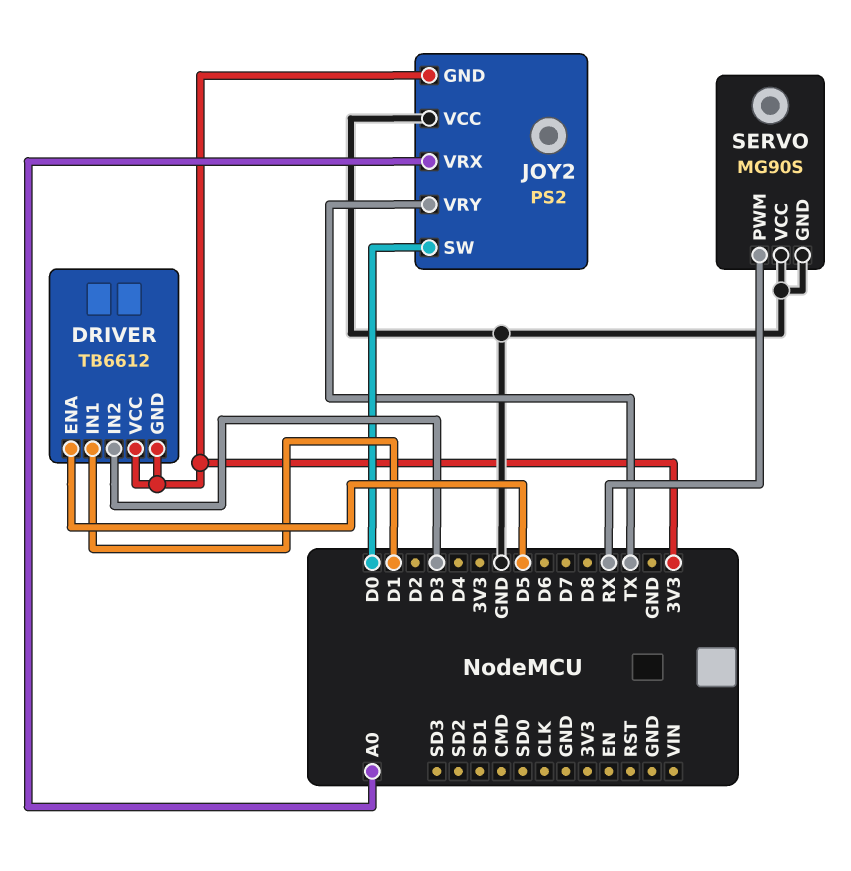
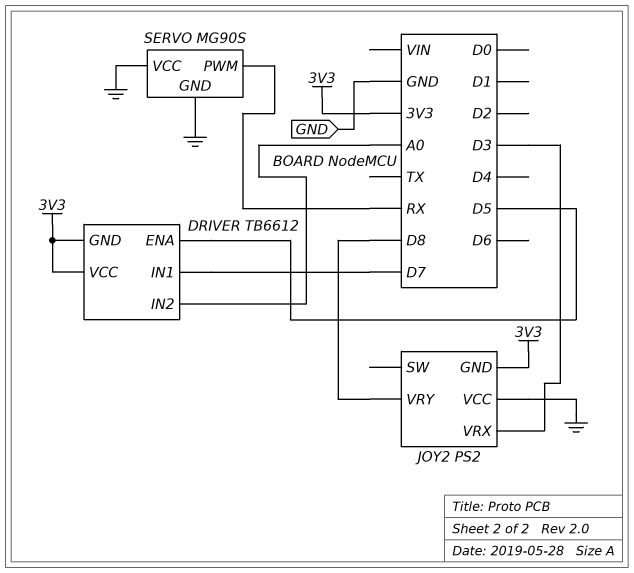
DRIVER pin IN1: D1 -> D7
DRIVER pin IN2: D3 -> A0
JOY2 pin SW: D0 -> none
JOY2 pin VRX: A0 -> D3
JOY2 pin VRY: TX -> D8

